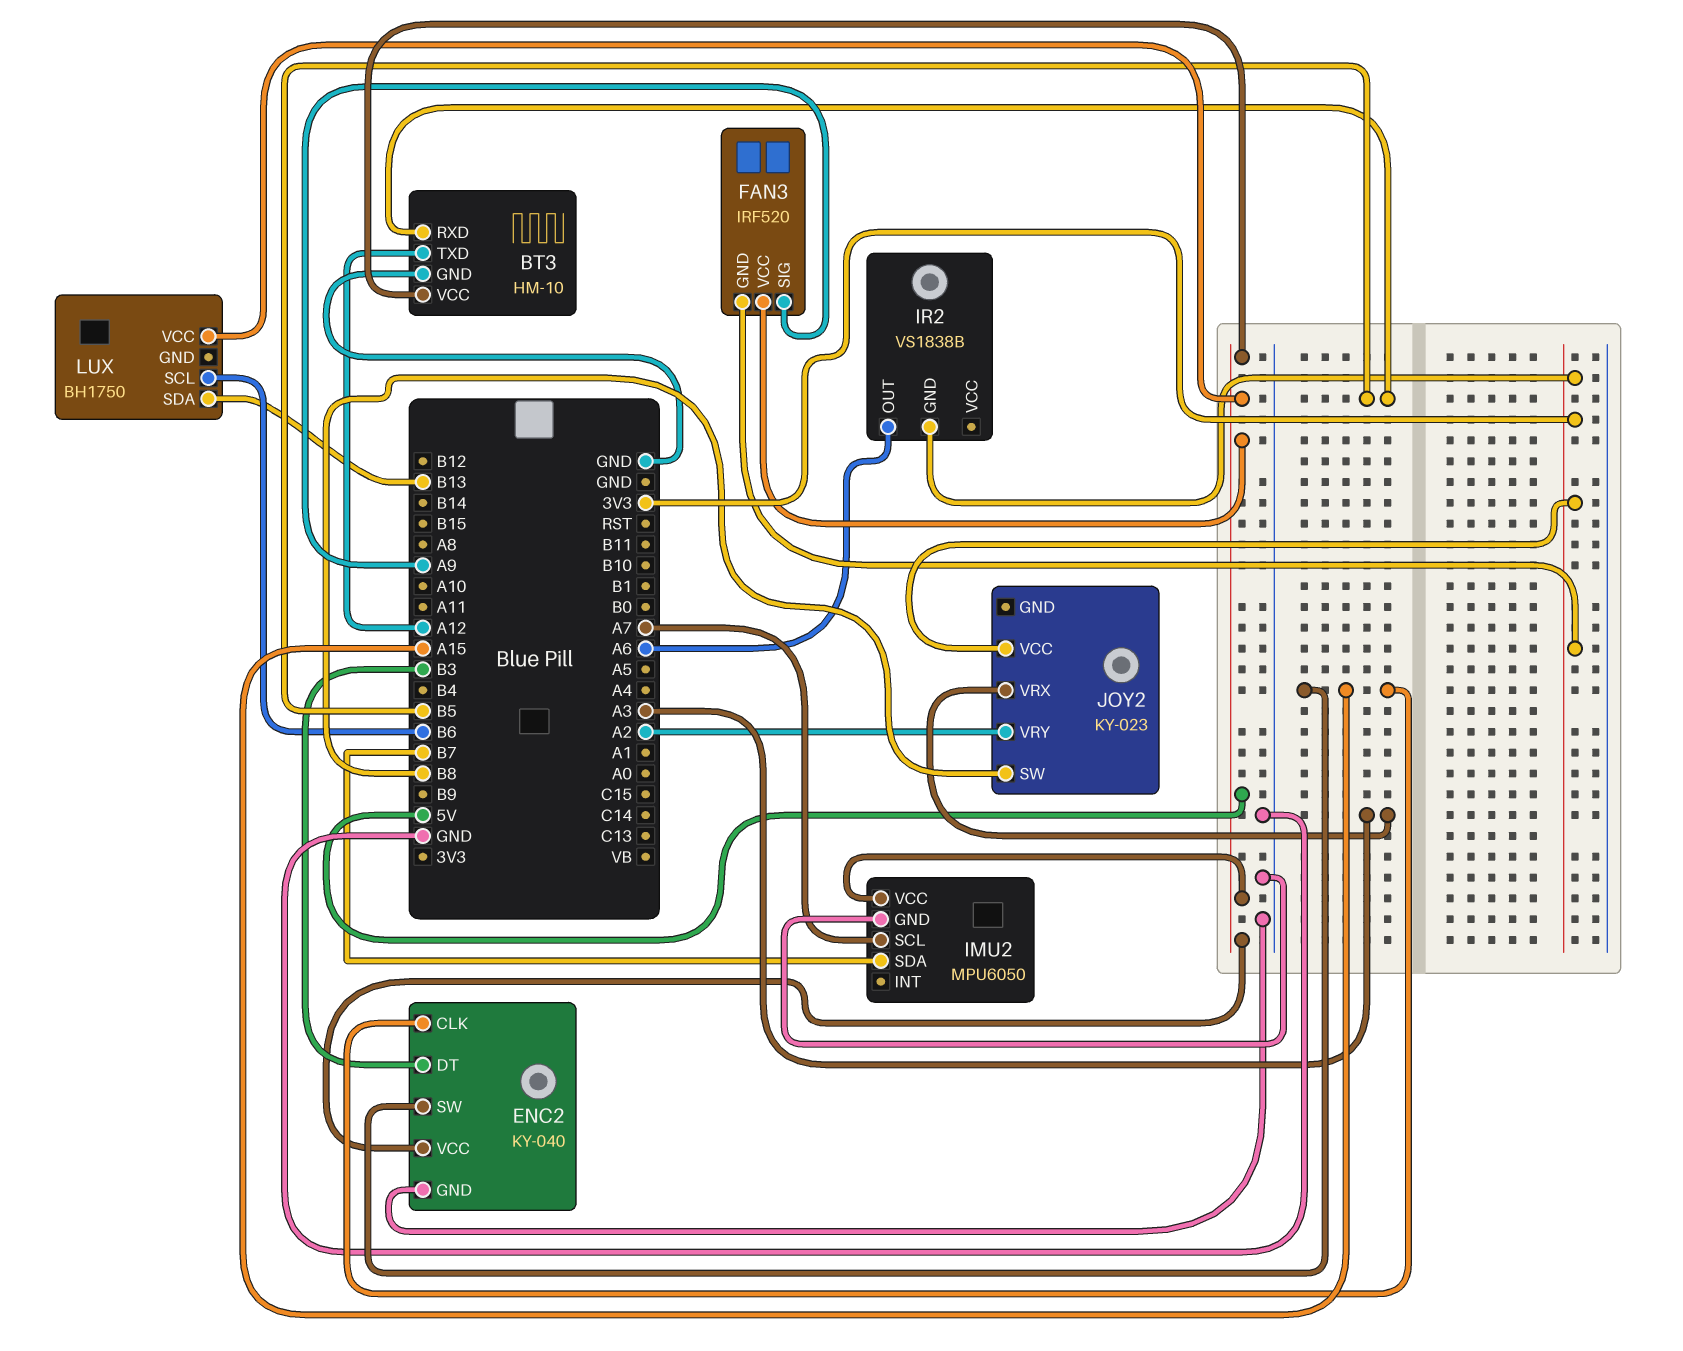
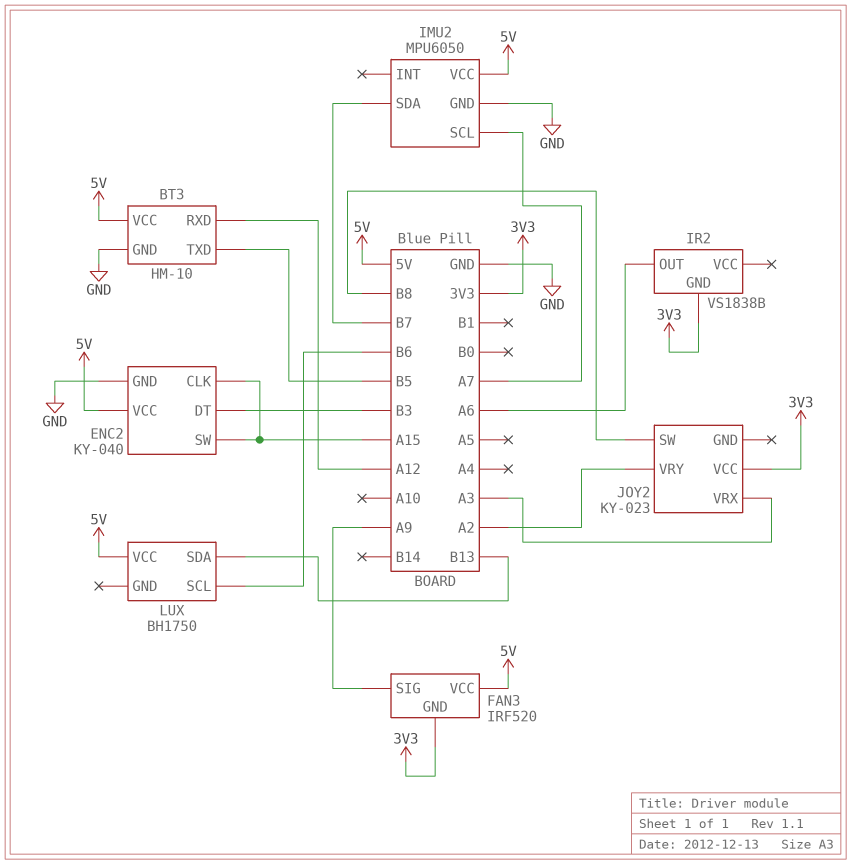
BT3 pin RXD: B5 -> A12
BT3 pin TXD: A12 -> B5

